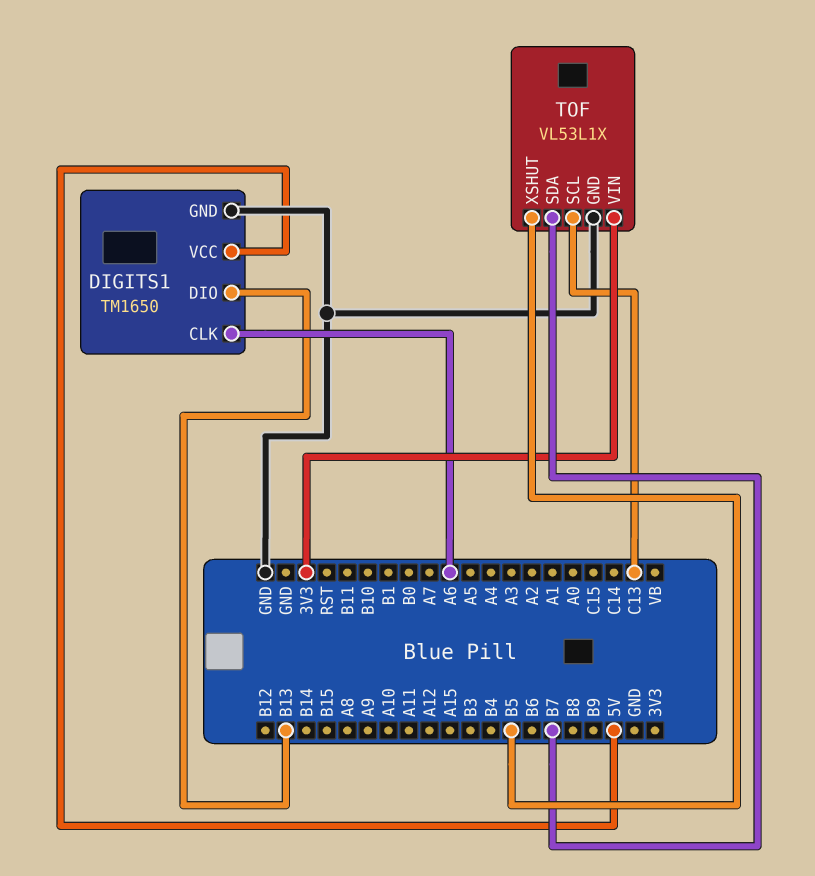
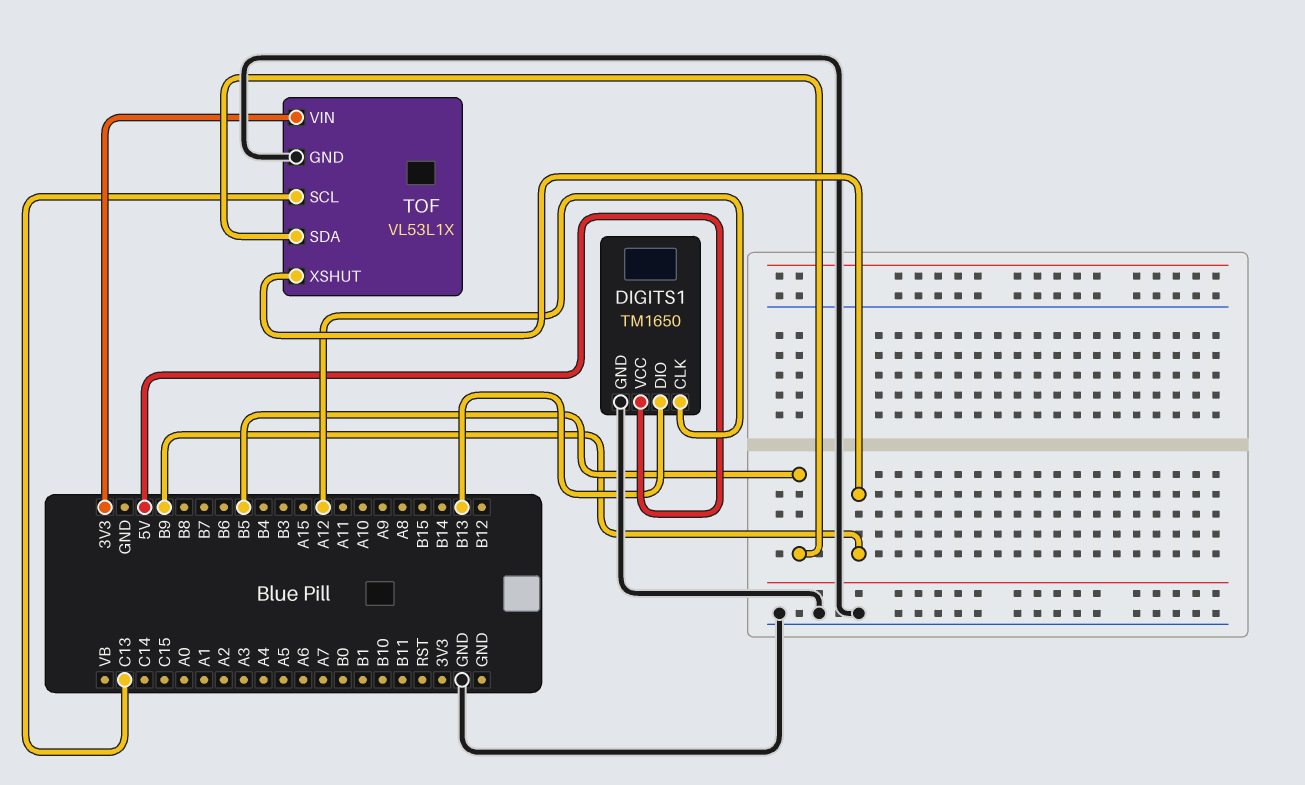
DIGITS1 pin CLK: A6 -> A12
TOF pin SDA: B7 -> B5
TOF pin XSHUT: B5 -> B9

